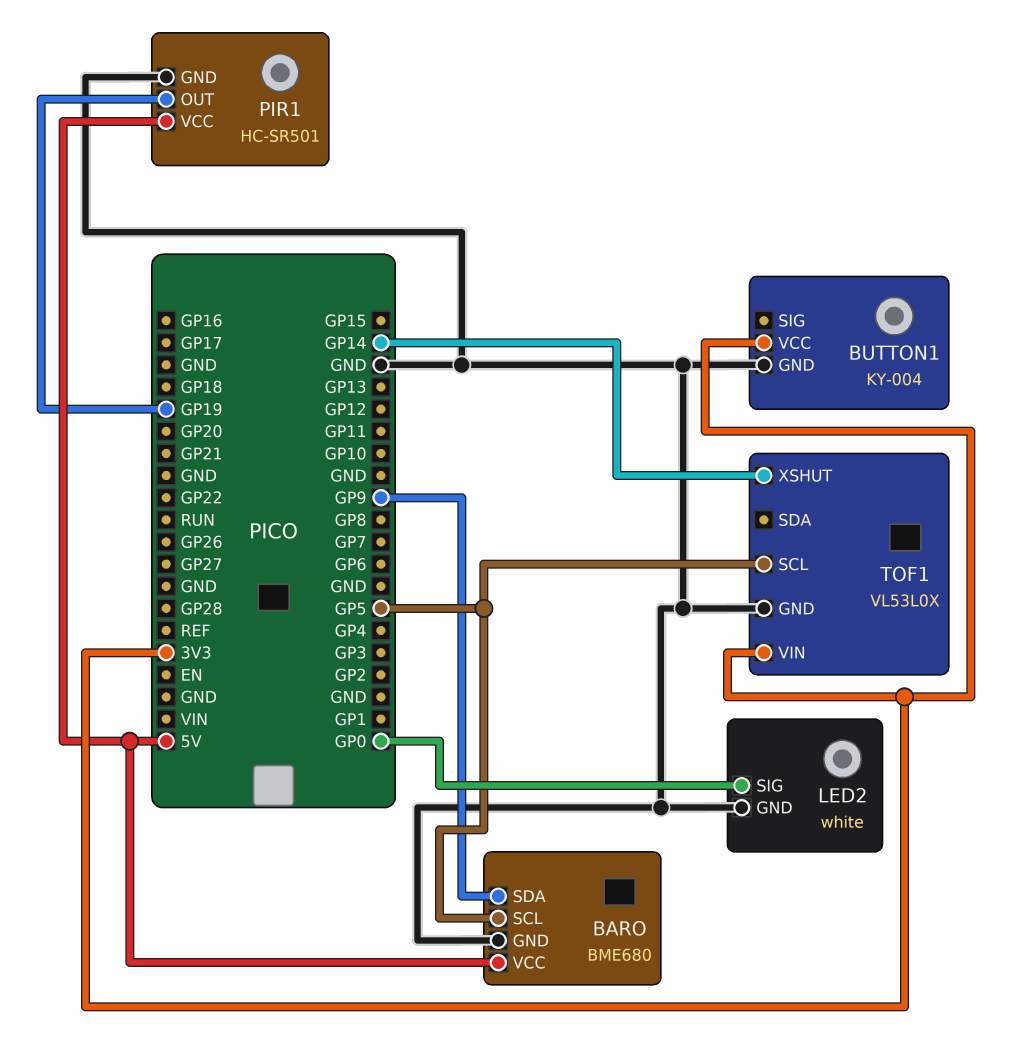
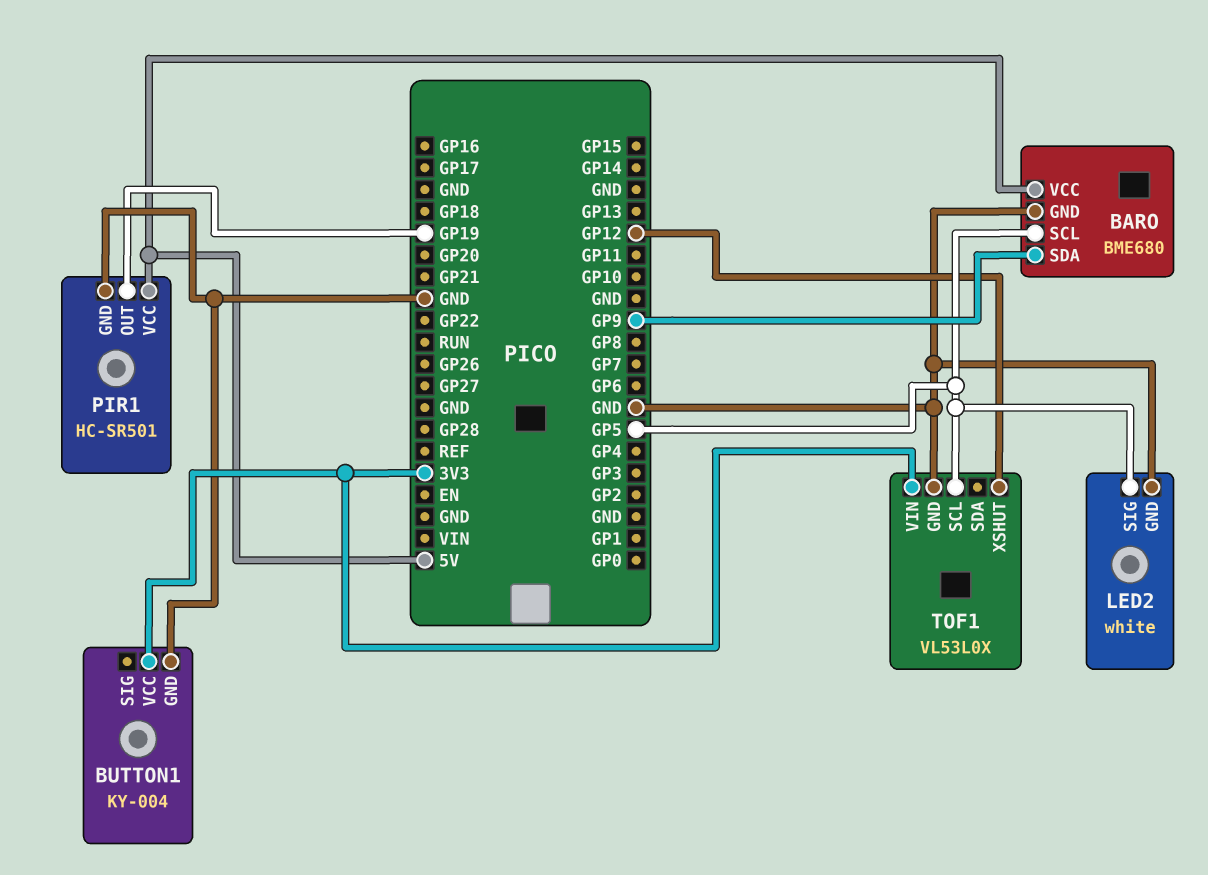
LED2 pin SIG: GP0 -> GP5
TOF1 pin XSHUT: GP14 -> GP12

